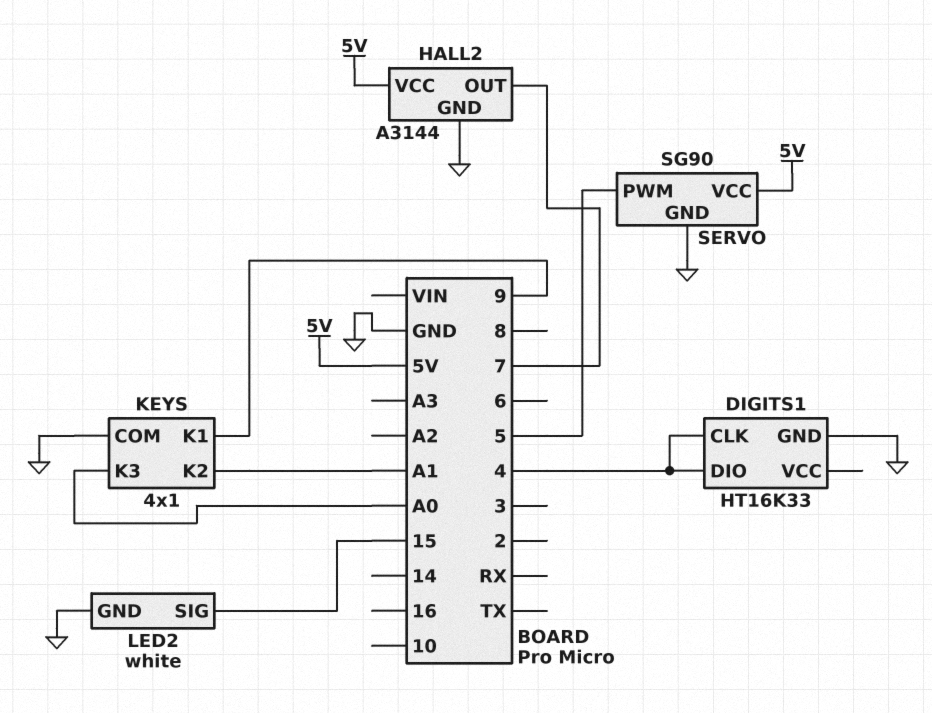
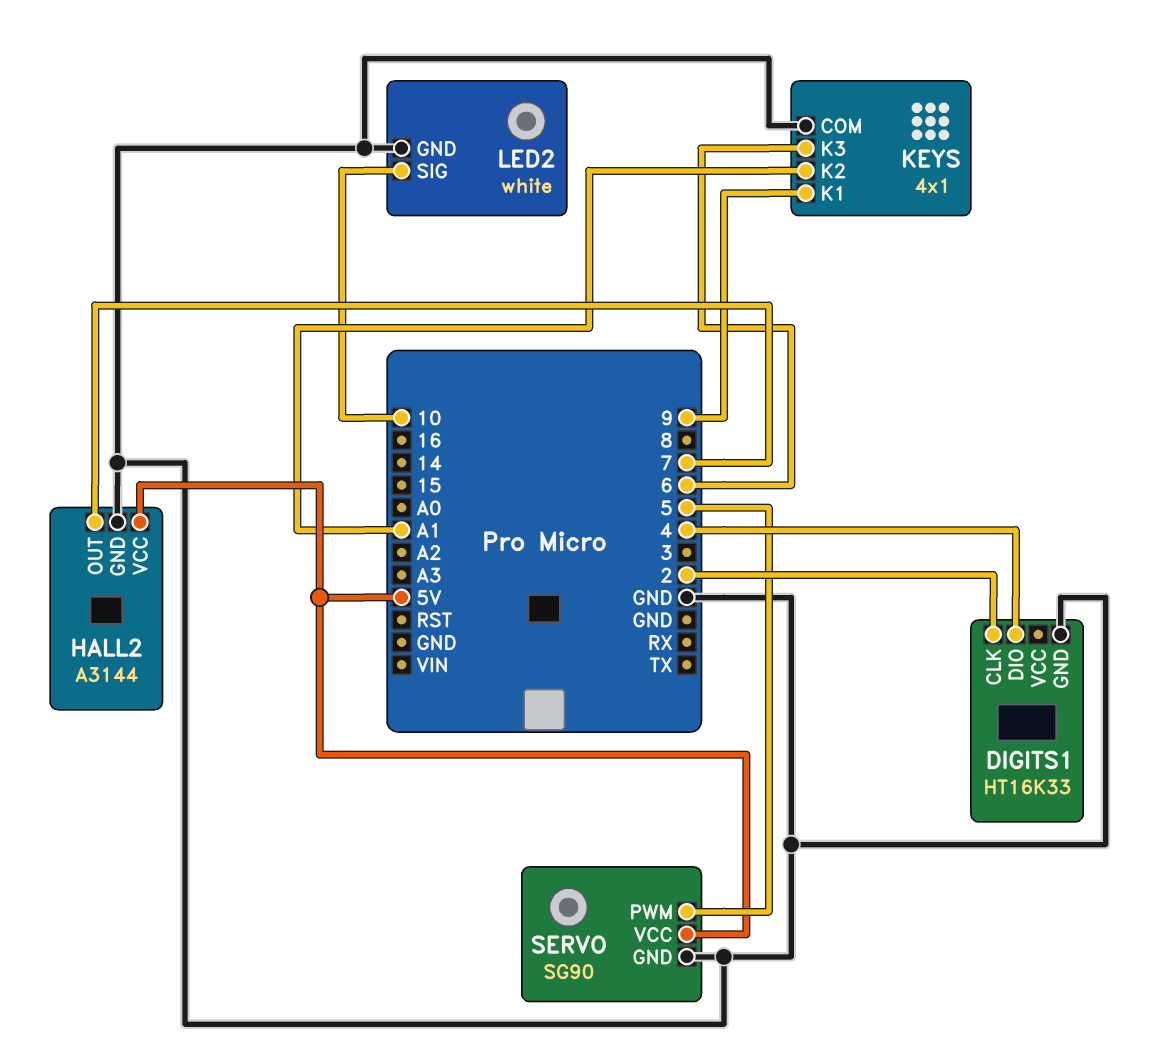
DIGITS1 pin CLK: 4 -> 2
KEYS pin K3: A0 -> 6
LED2 pin SIG: 15 -> 10

